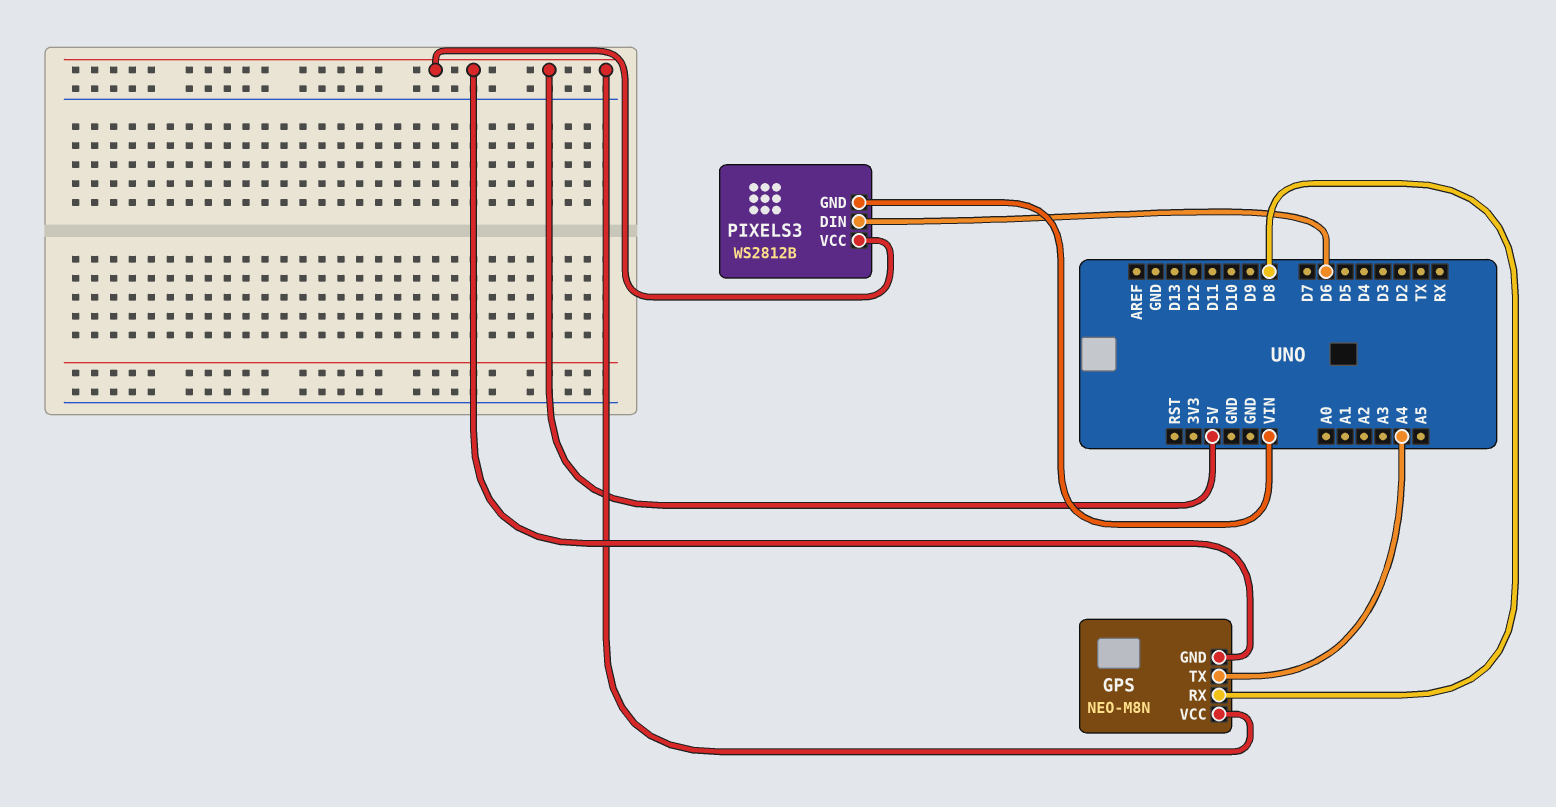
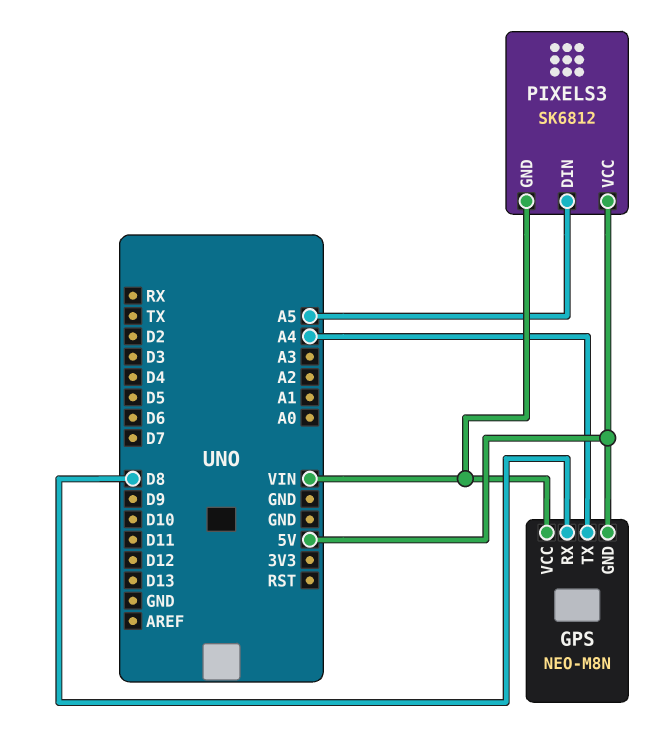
GPS pin VCC: 5V -> VIN
PIXELS3: WS2812B -> SK6812
PIXELS3 pin DIN: D6 -> A5

